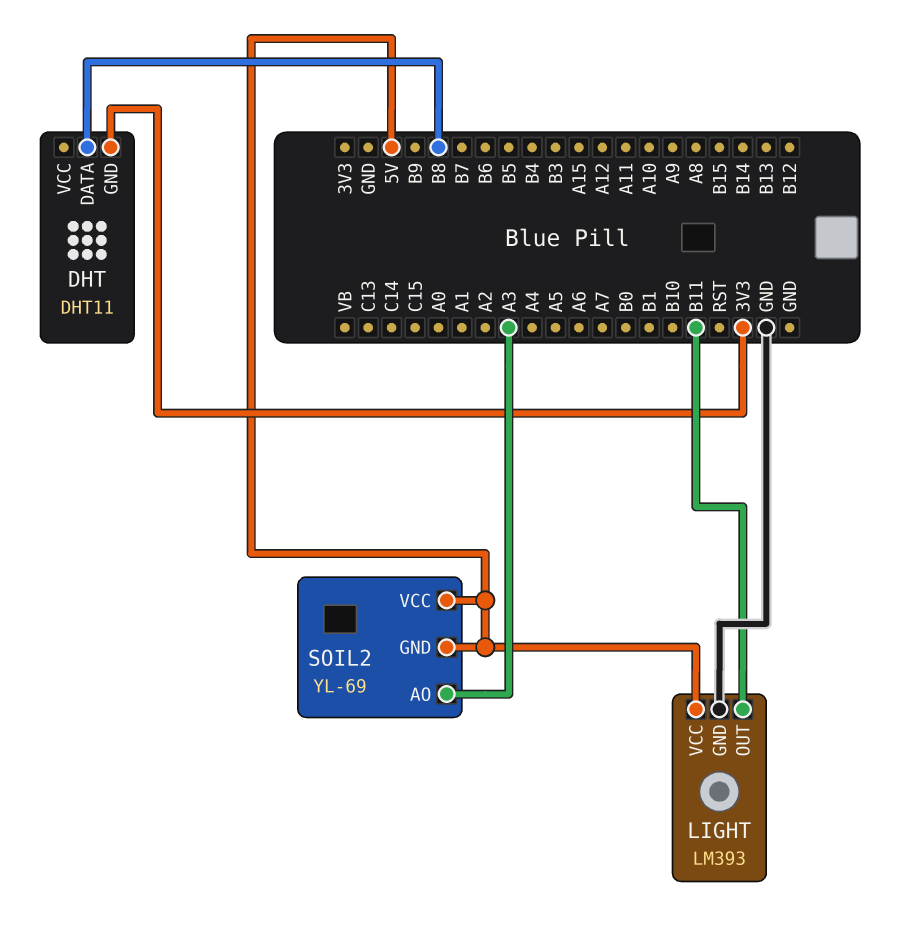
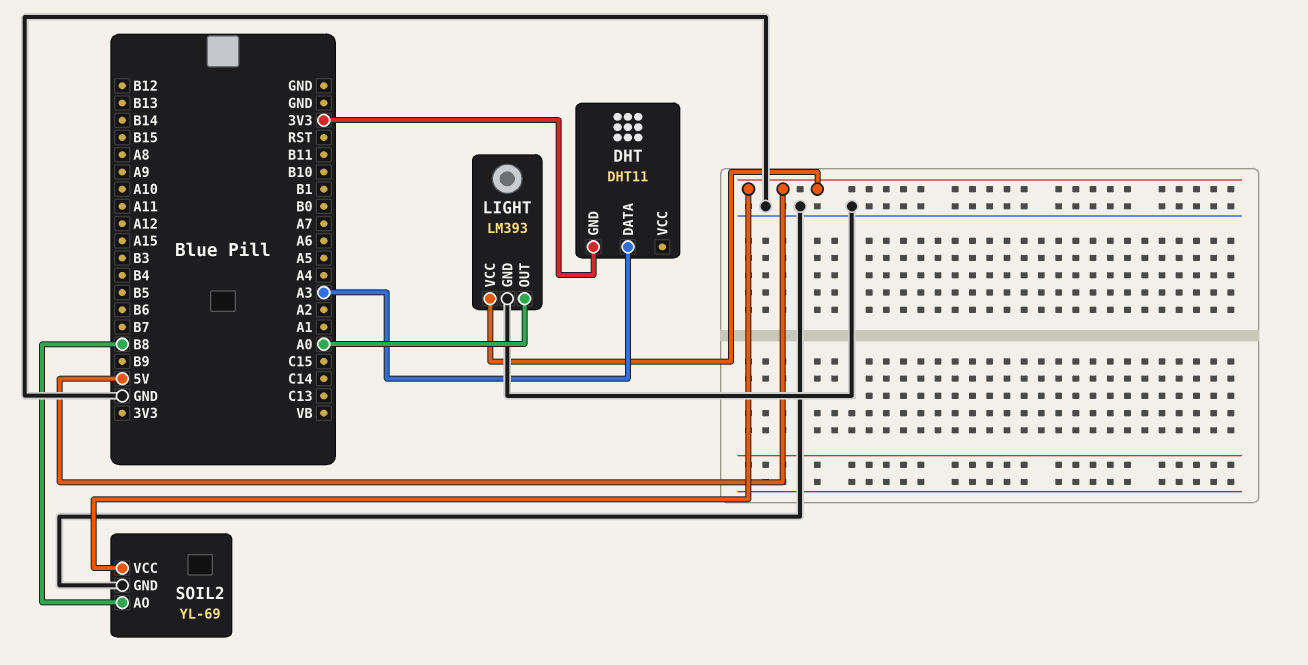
DHT pin DATA: B8 -> A3
LIGHT pin OUT: B11 -> A0
SOIL2 pin AO: A3 -> B8
SOIL2 pin GND: 5V -> GND

